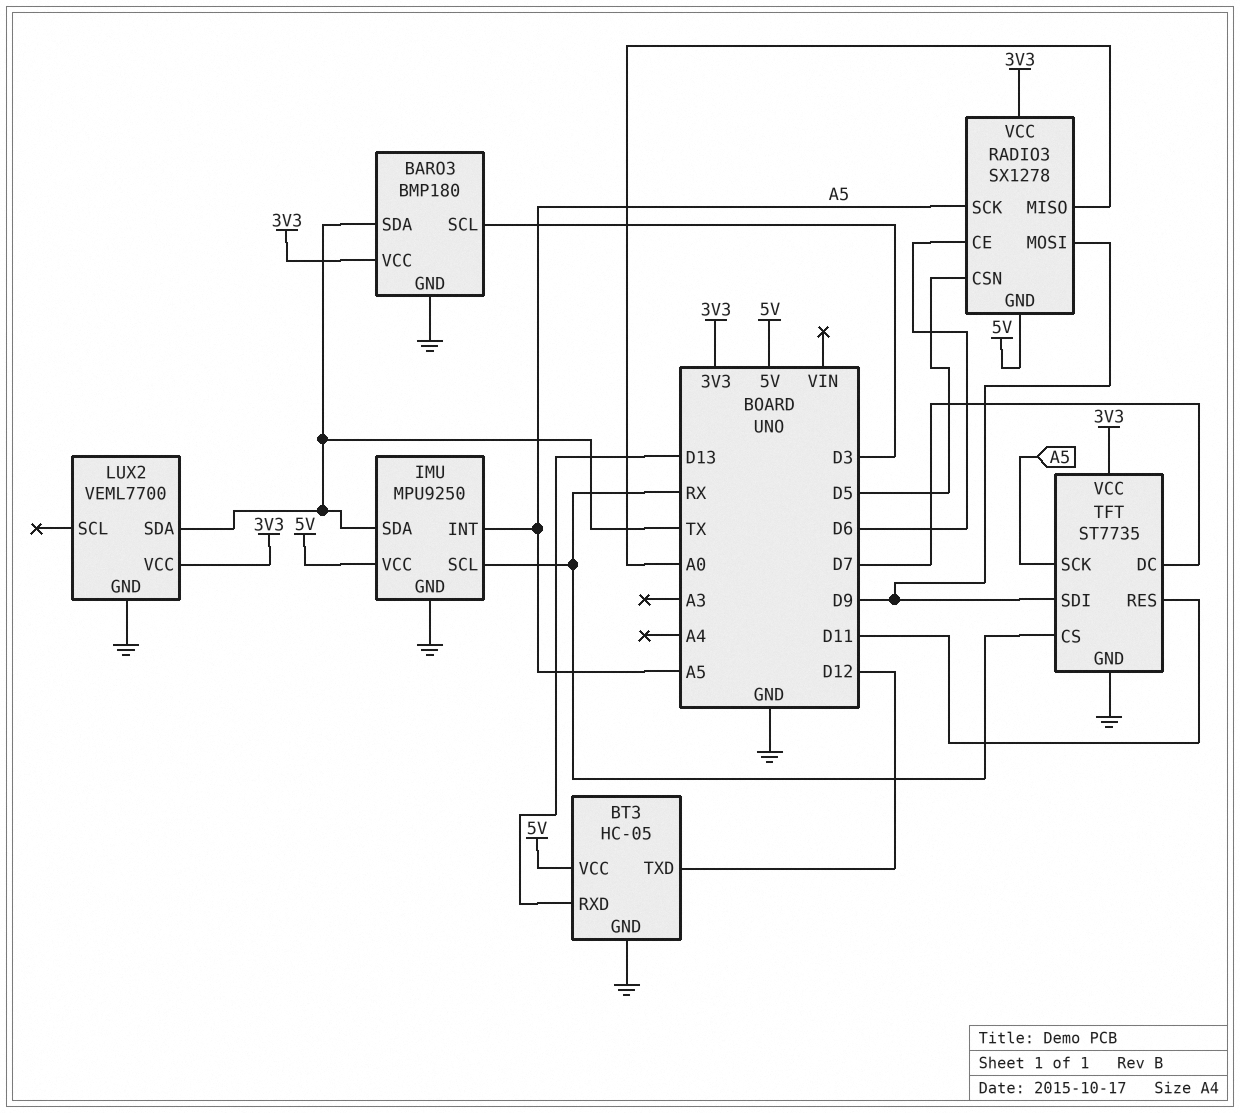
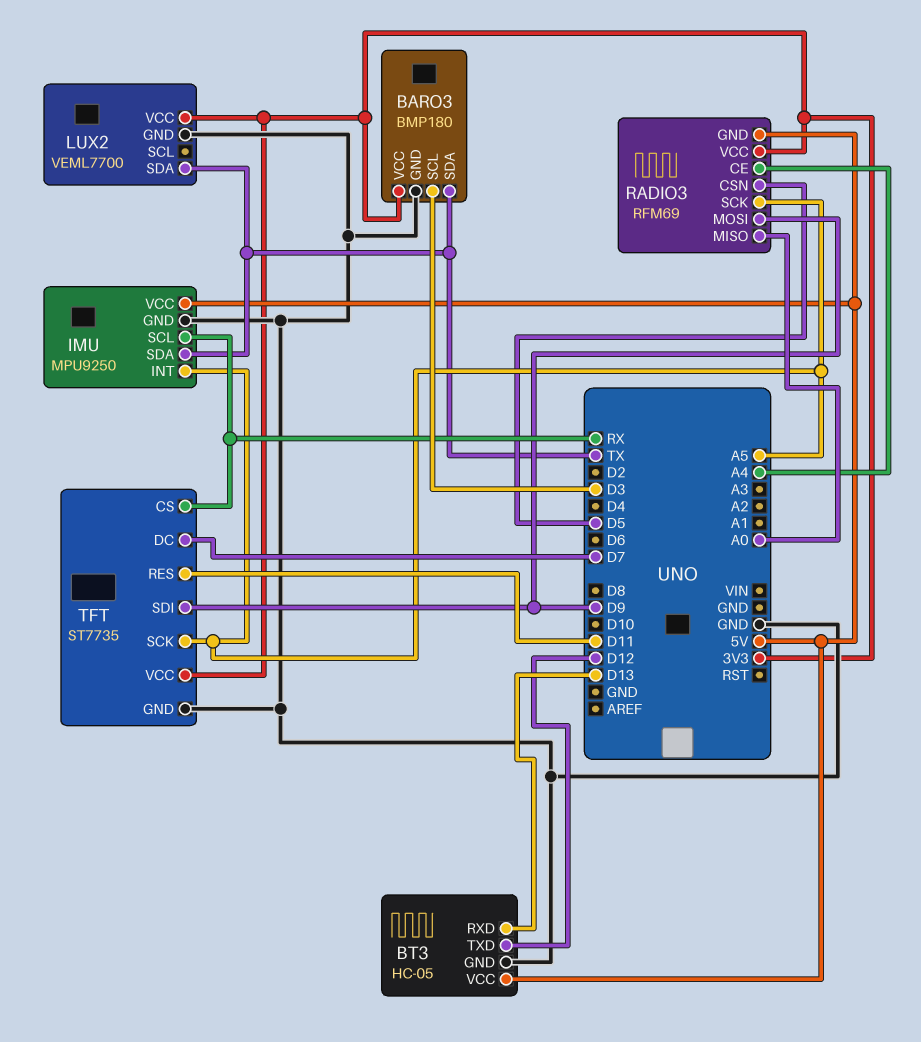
RADIO3: SX1278 -> RFM69
RADIO3 pin CE: D6 -> A4

